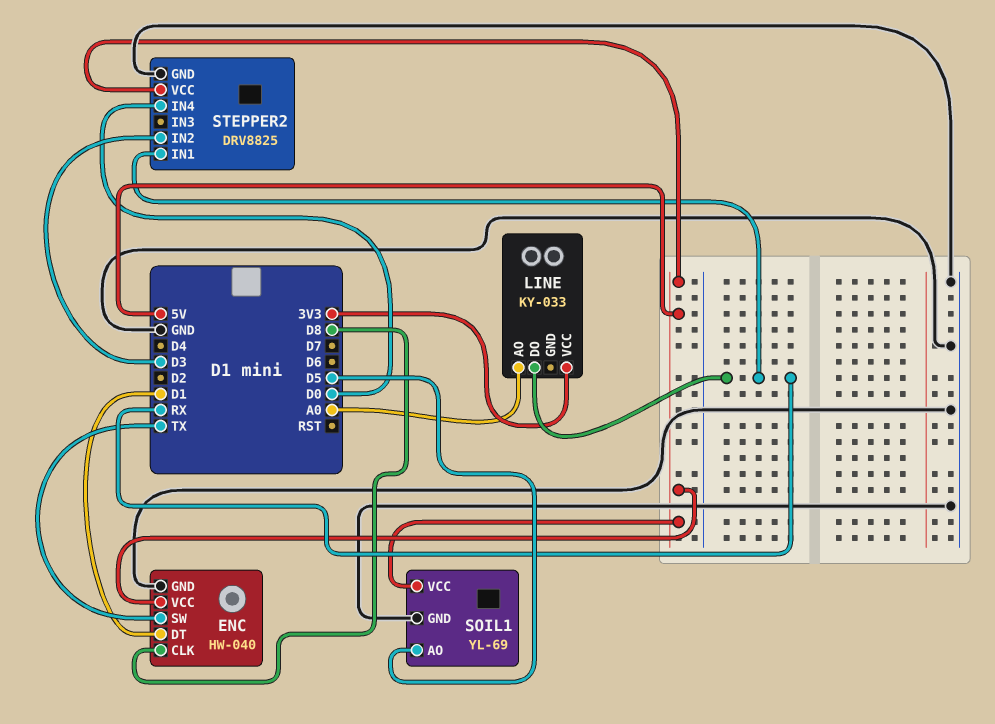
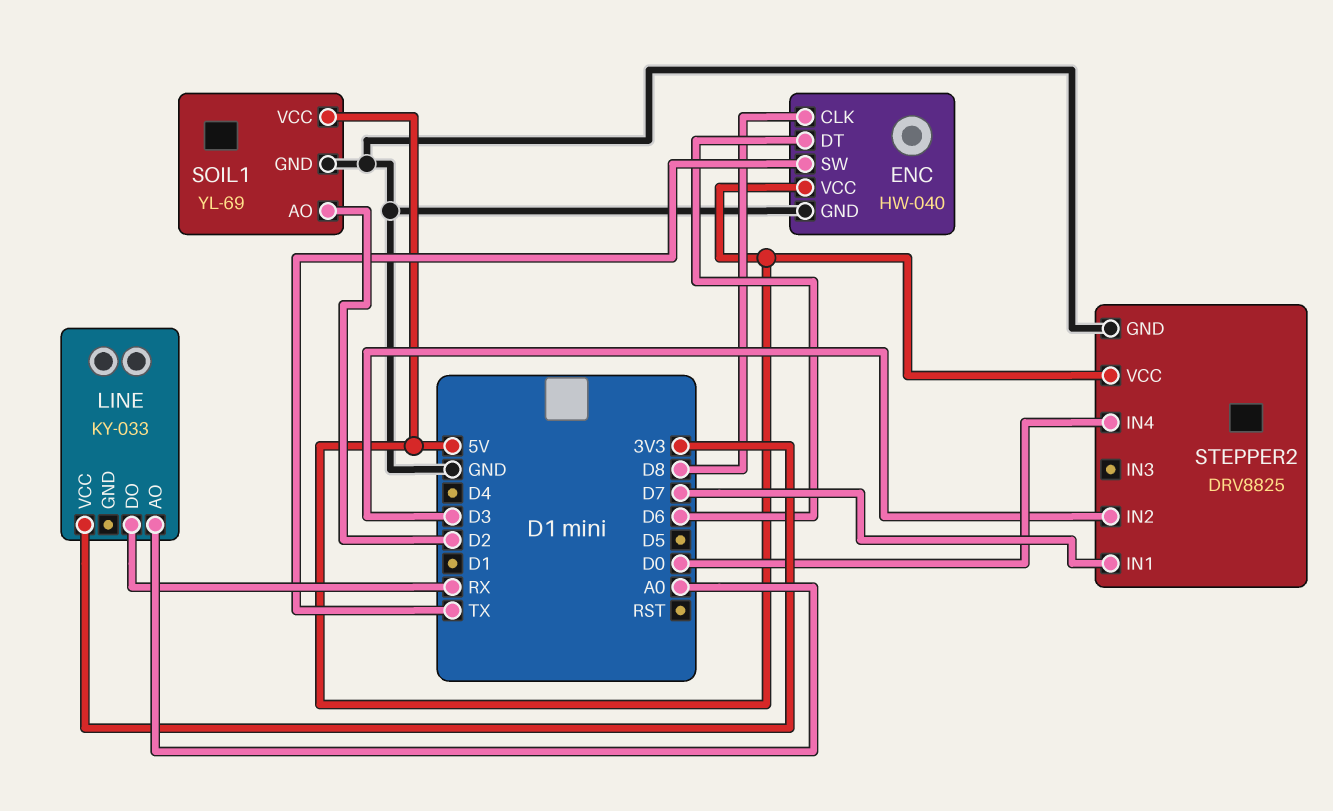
ENC pin DT: D1 -> D6
SOIL1 pin AO: D5 -> D2
STEPPER2 pin IN1: RX -> D7

